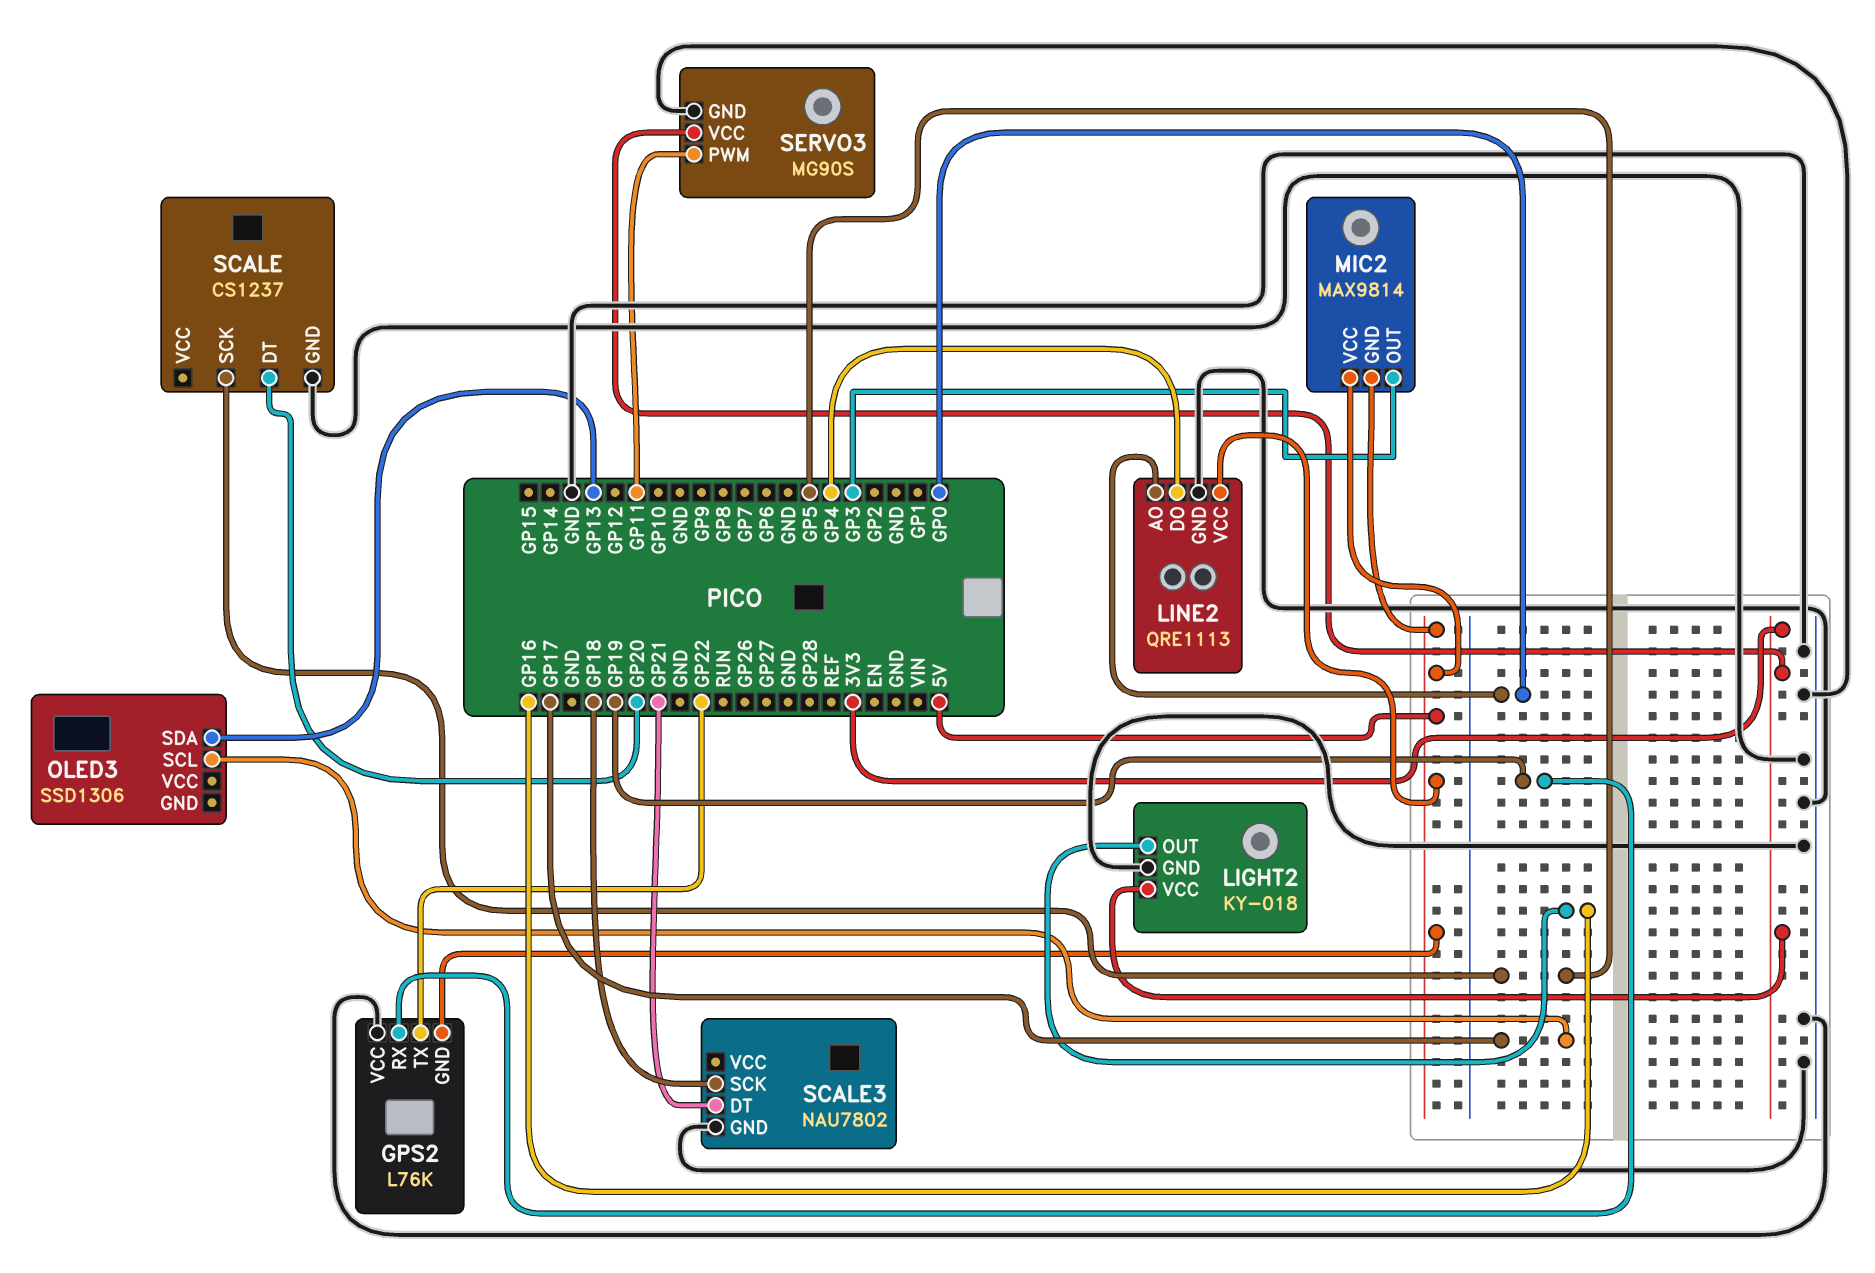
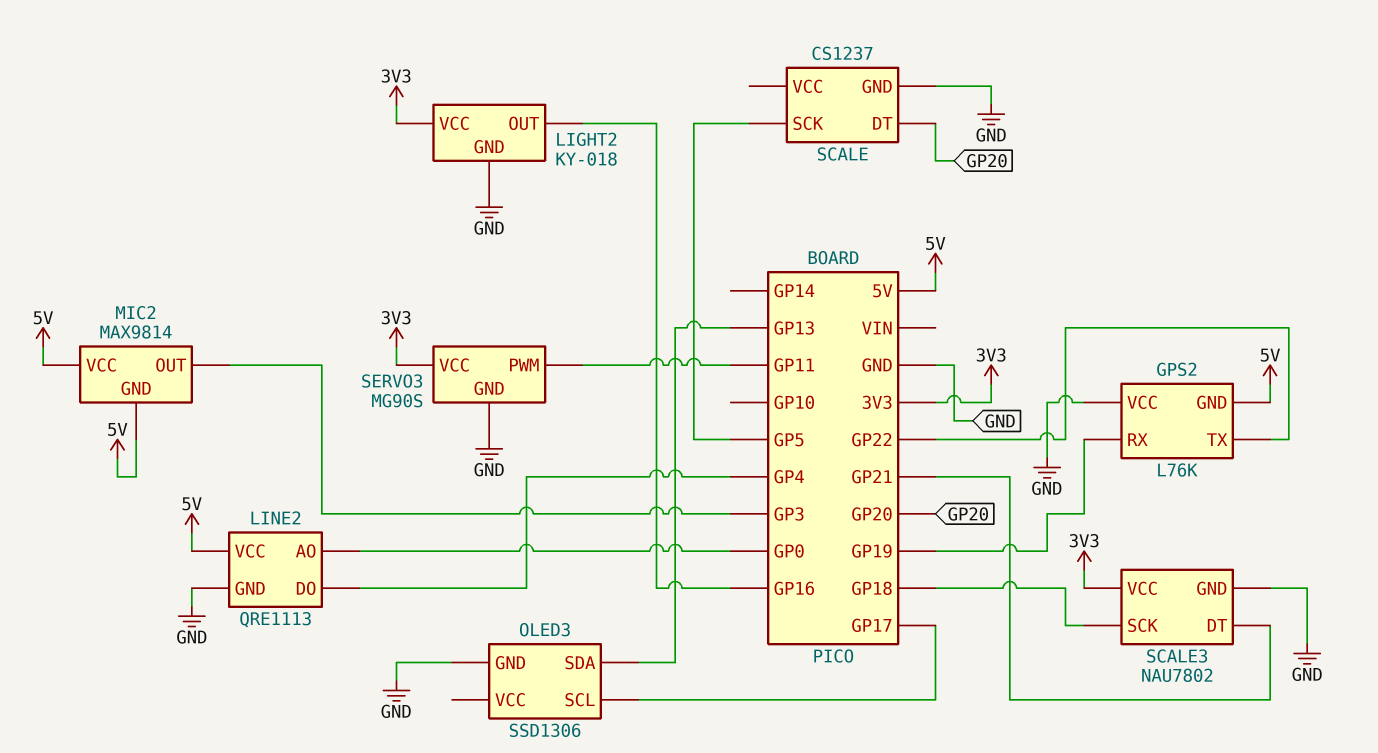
OLED3 pin GND: none -> GND
SCALE3 pin VCC: none -> 3V3

